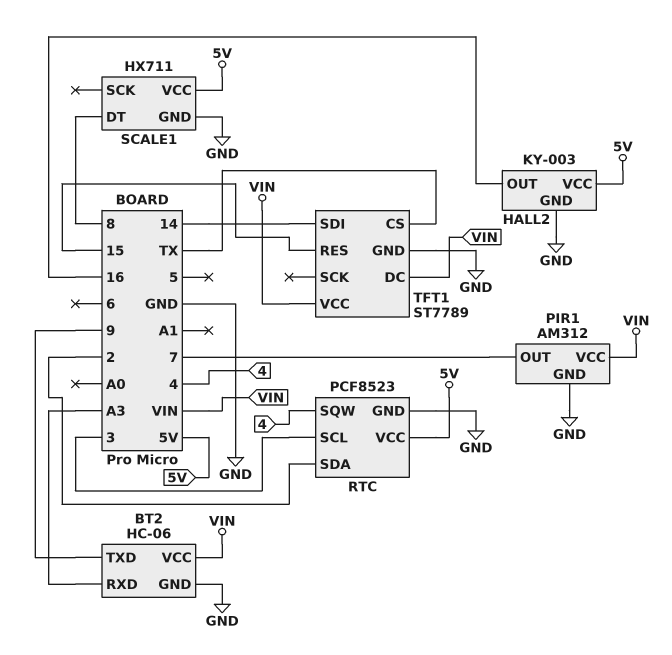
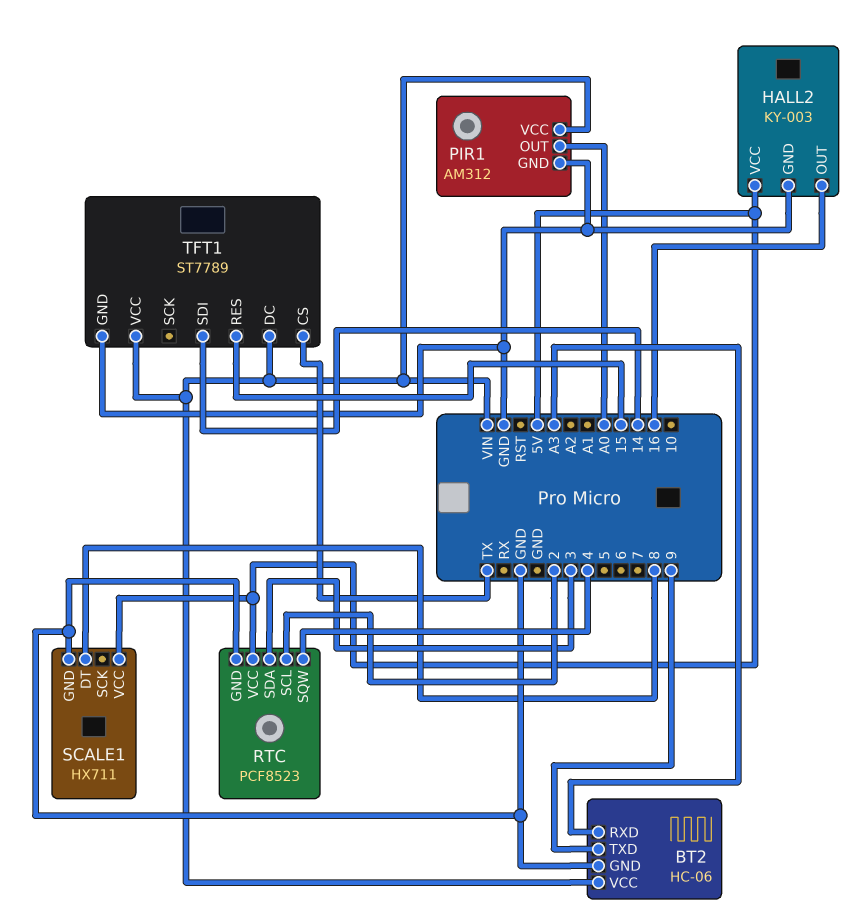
PIR1 pin OUT: 7 -> A0
RTC pin SCL: 3 -> 2
RTC pin SDA: 2 -> 3

